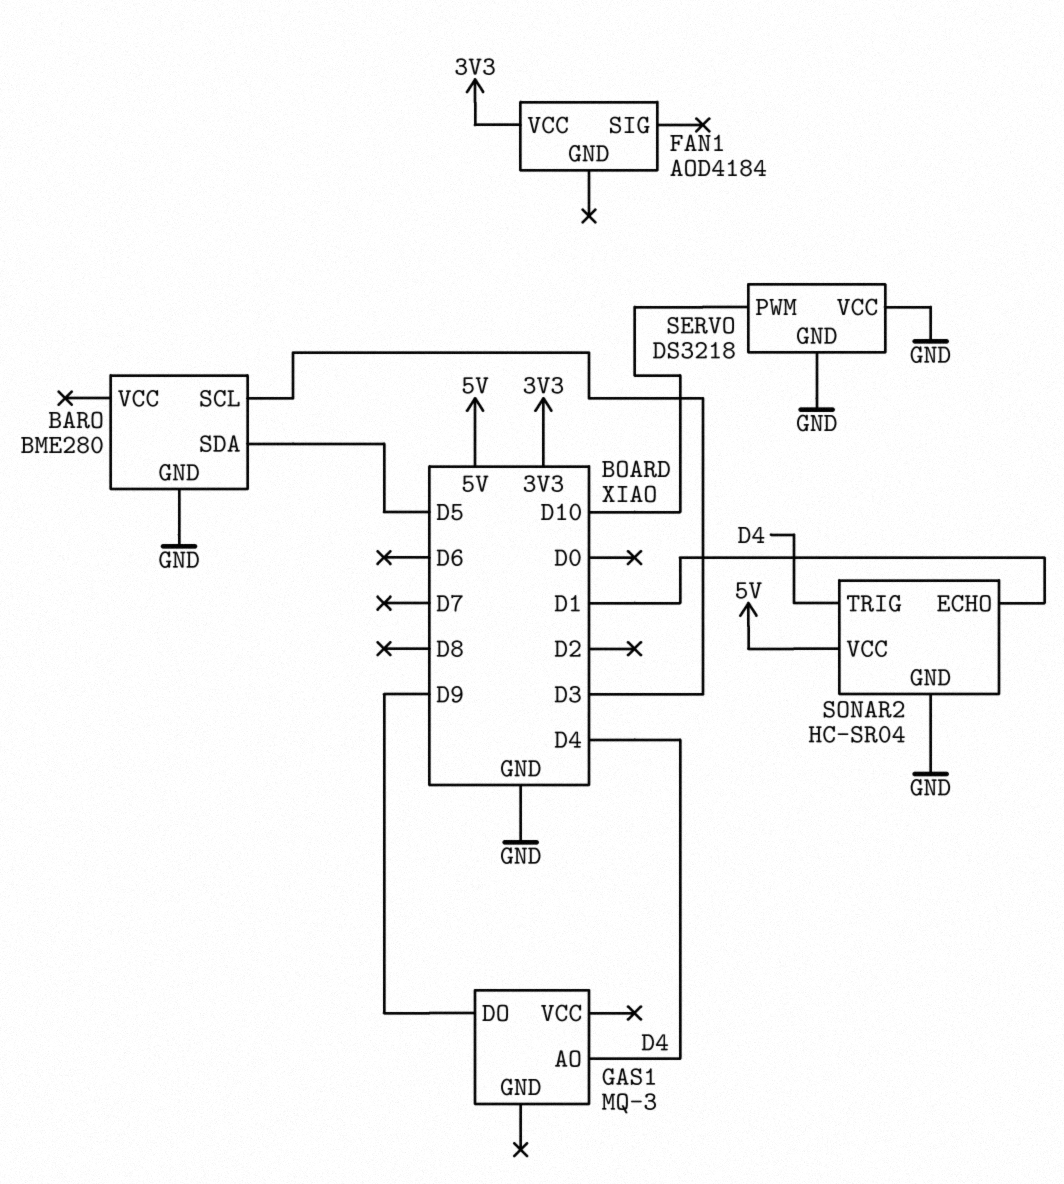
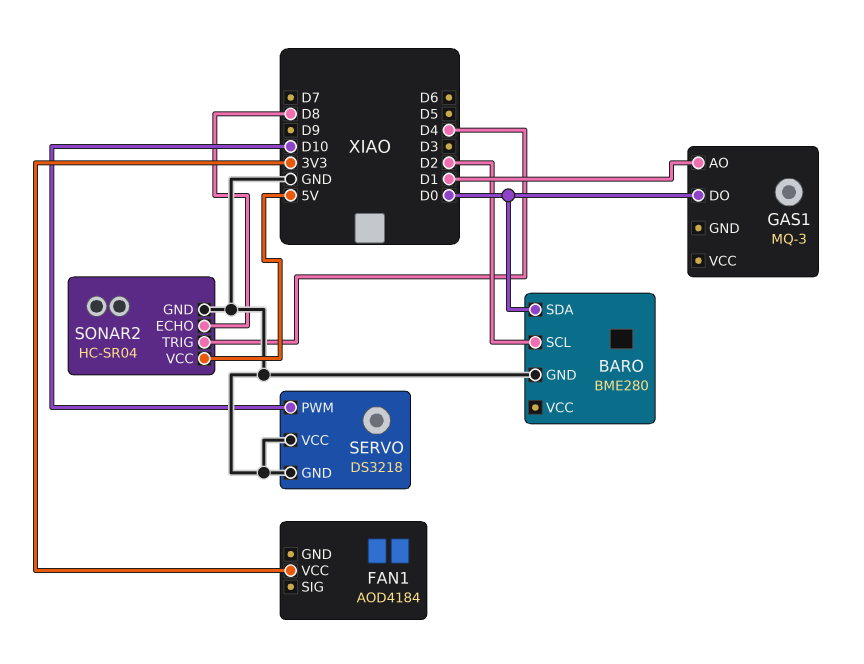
BARO pin SCL: D3 -> D2
BARO pin SDA: D5 -> D0
GAS1 pin AO: D4 -> D1
GAS1 pin DO: D9 -> D0
SONAR2 pin ECHO: D1 -> D8

